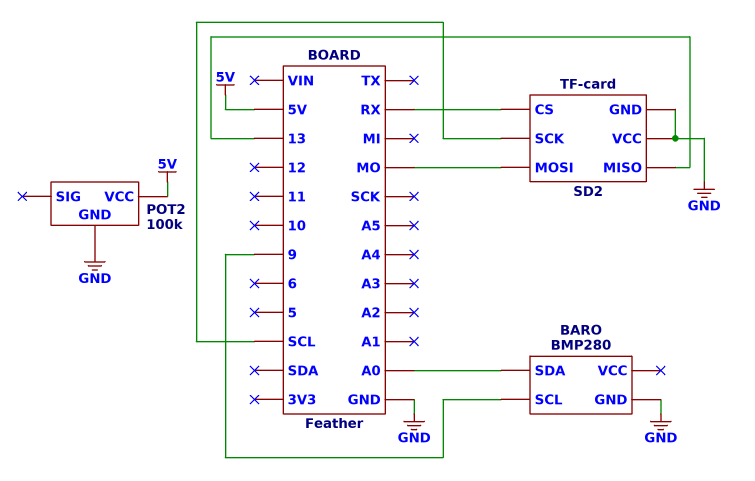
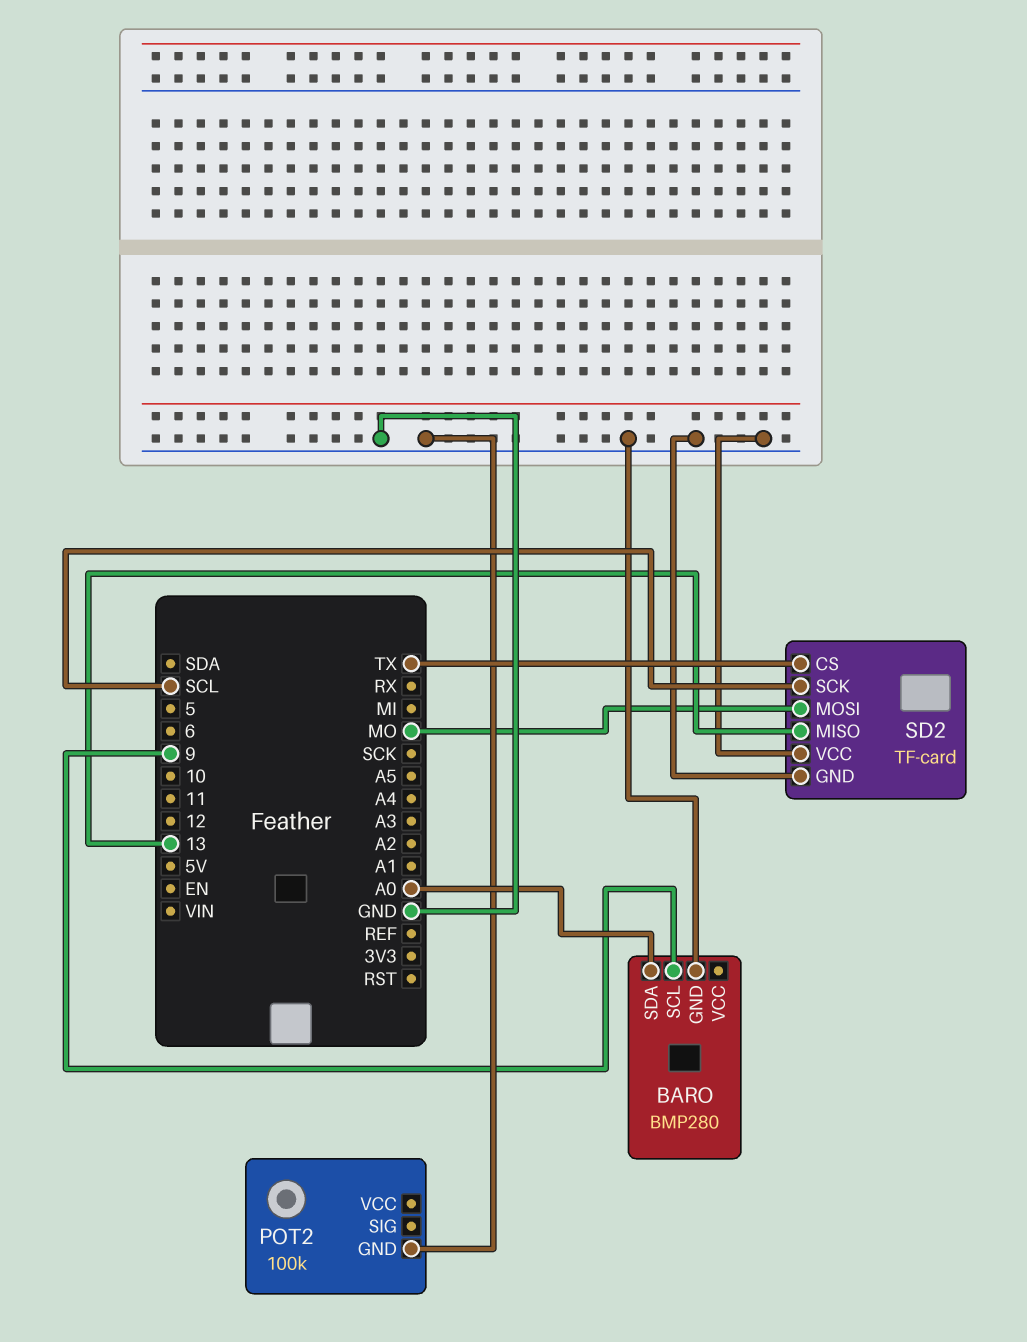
POT2 pin VCC: 5V -> none
SD2 pin CS: RX -> TX

